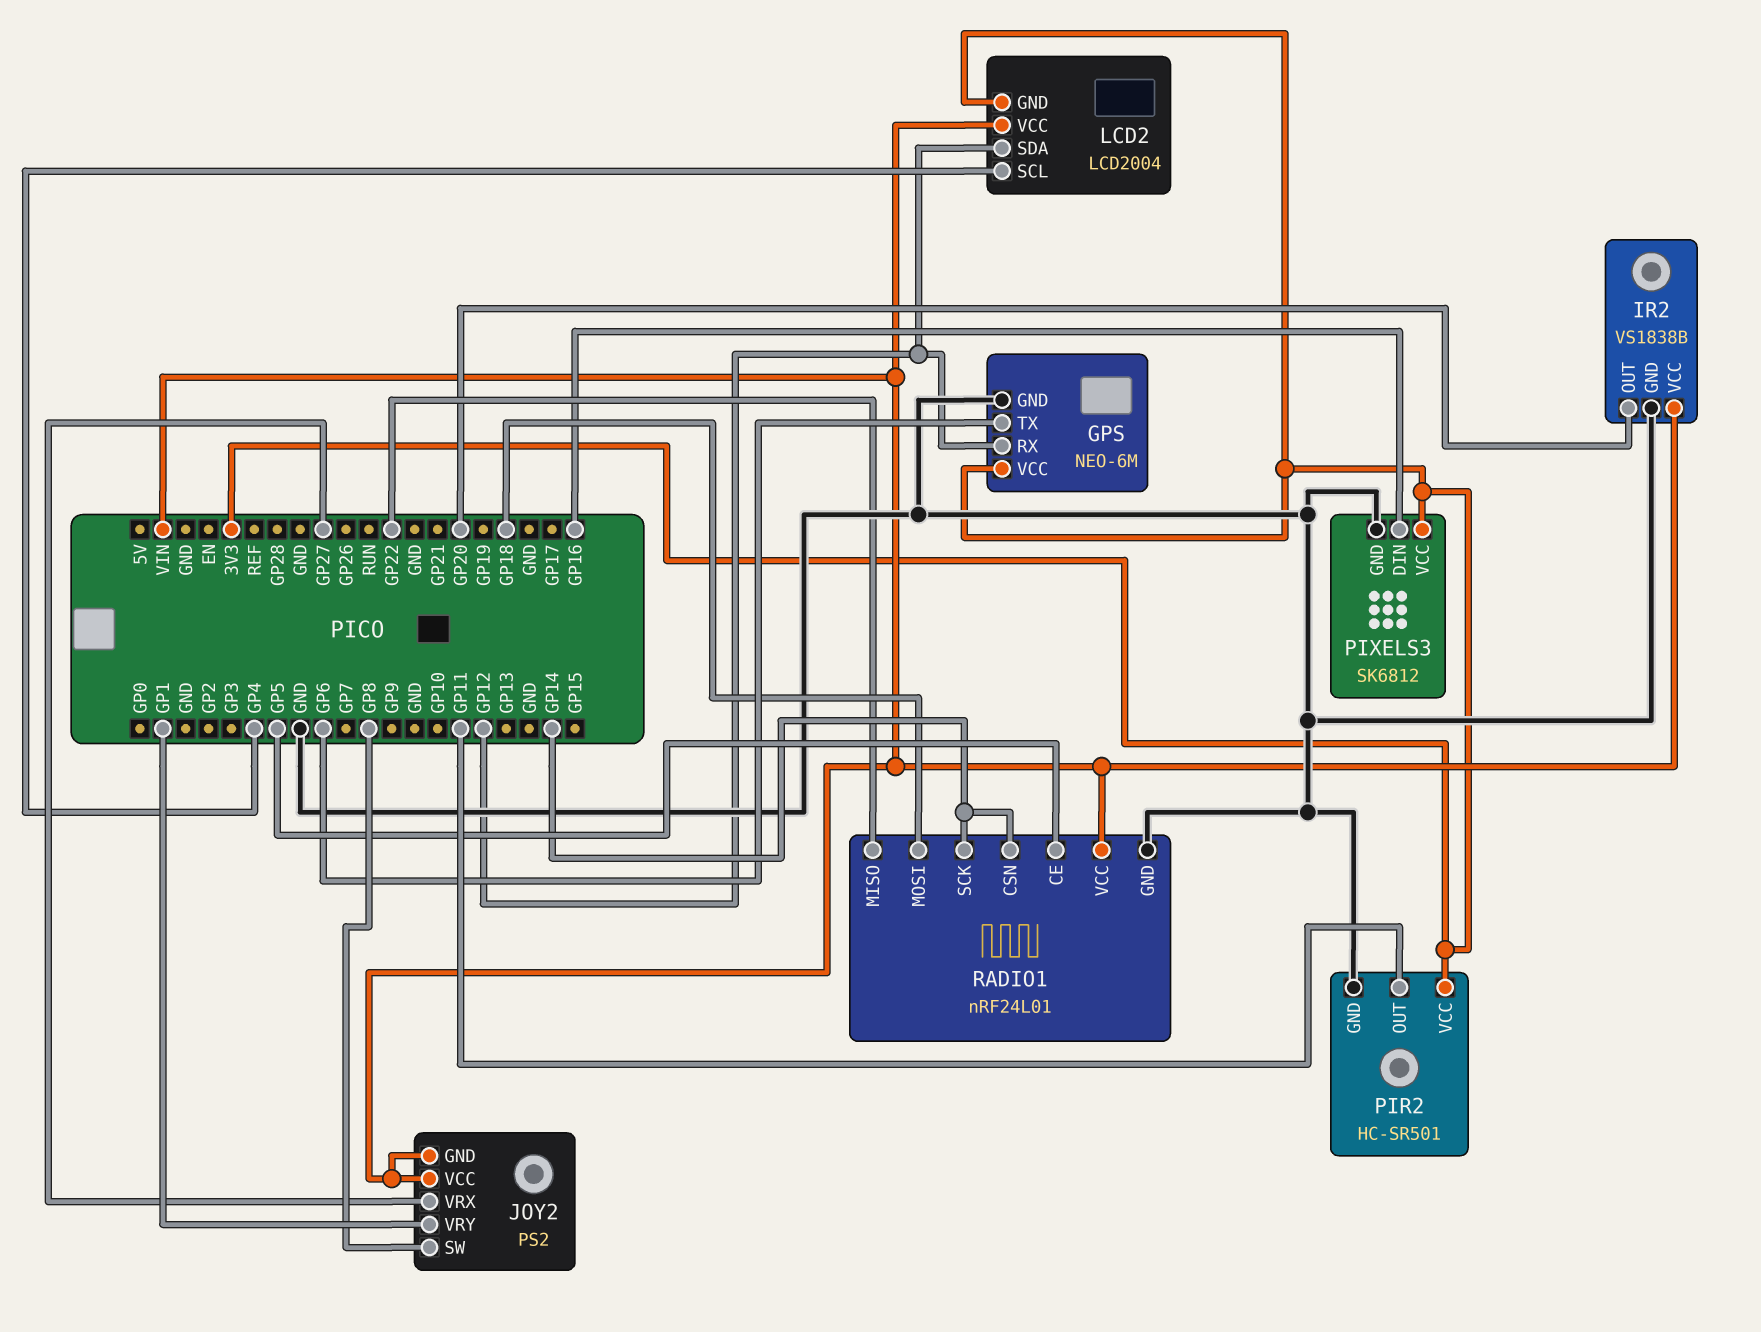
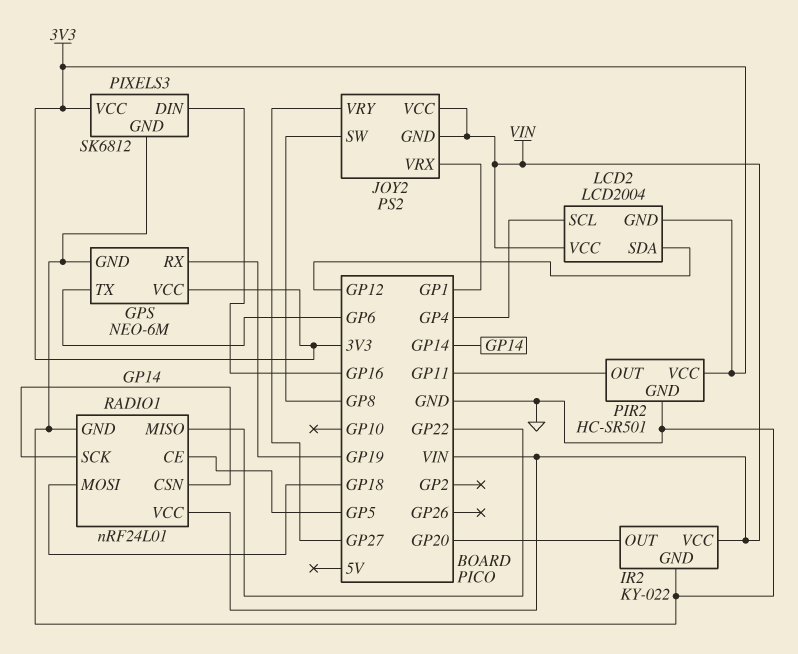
GPS pin RX: GP12 -> GP19
IR2: VS1838B -> KY-022
JOY2 pin VRX: GP27 -> GP1
JOY2 pin VRY: GP1 -> GP27

